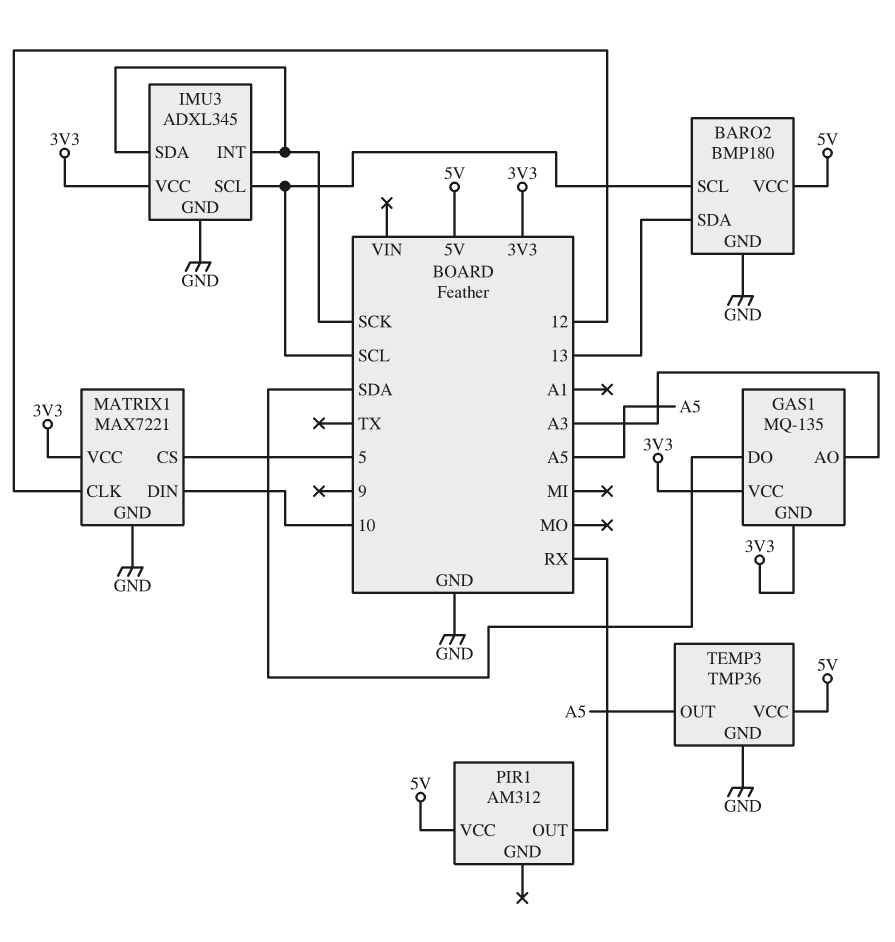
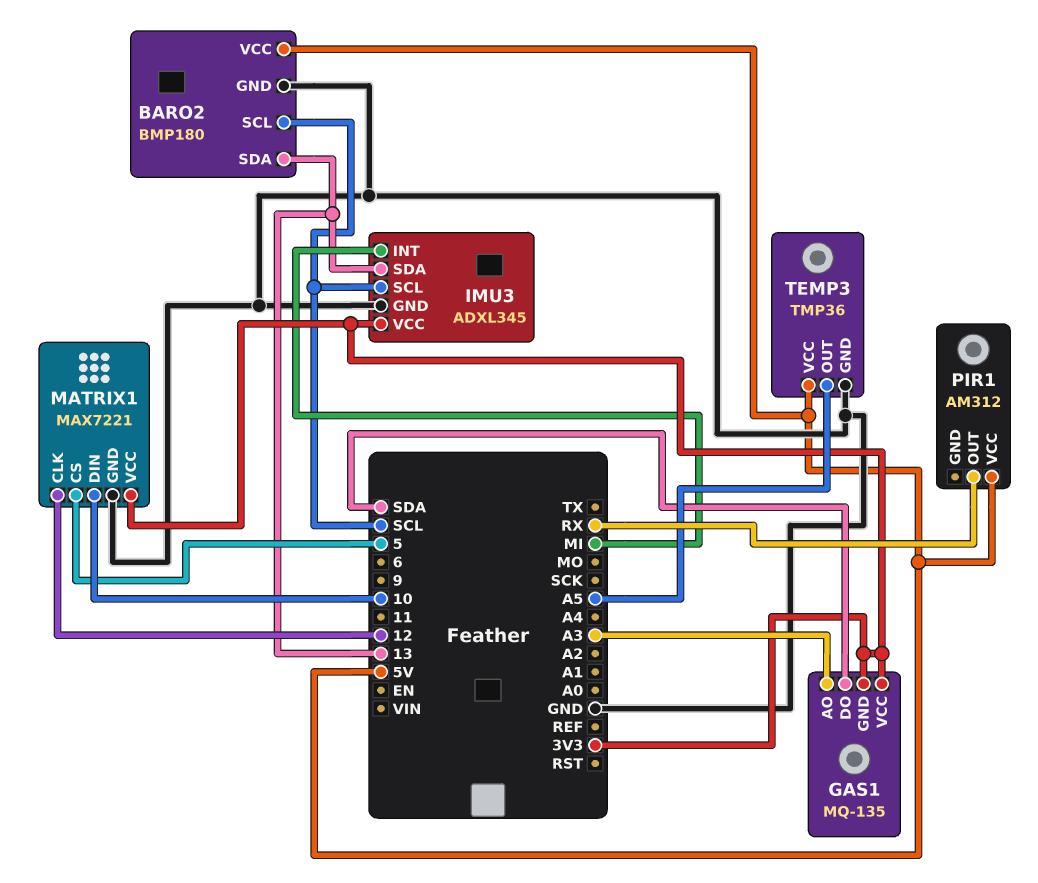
IMU3 pin INT: SCK -> MI
IMU3 pin SDA: SCK -> 13

